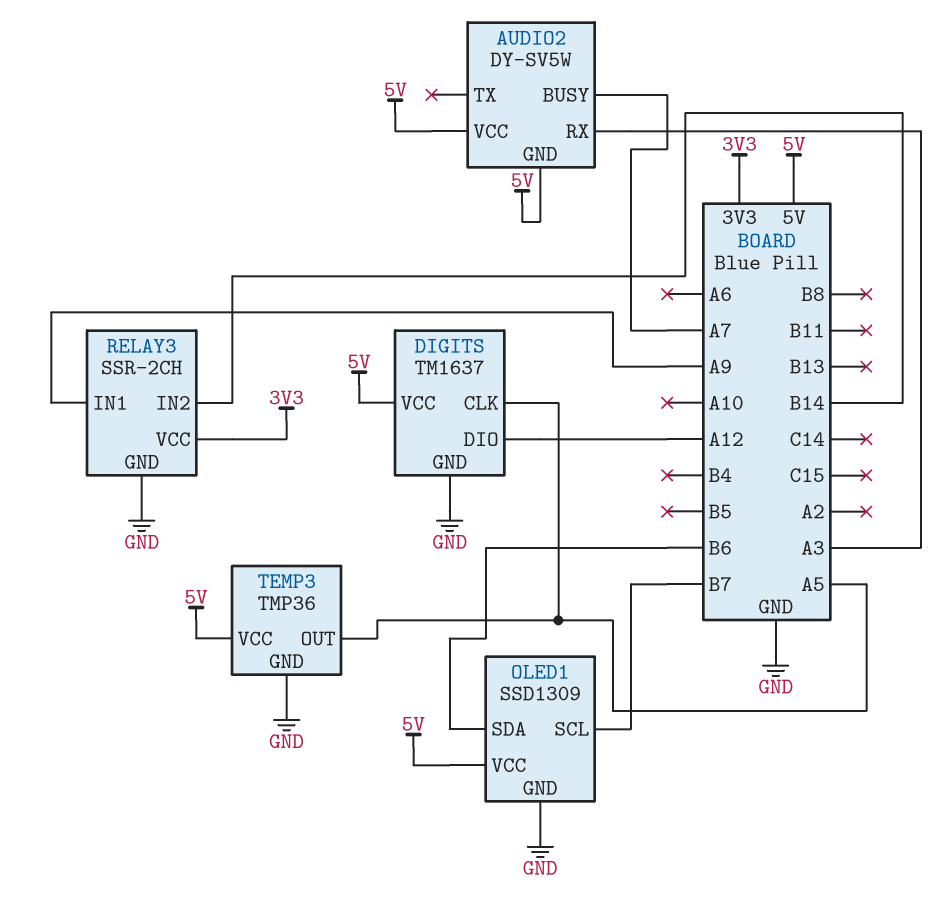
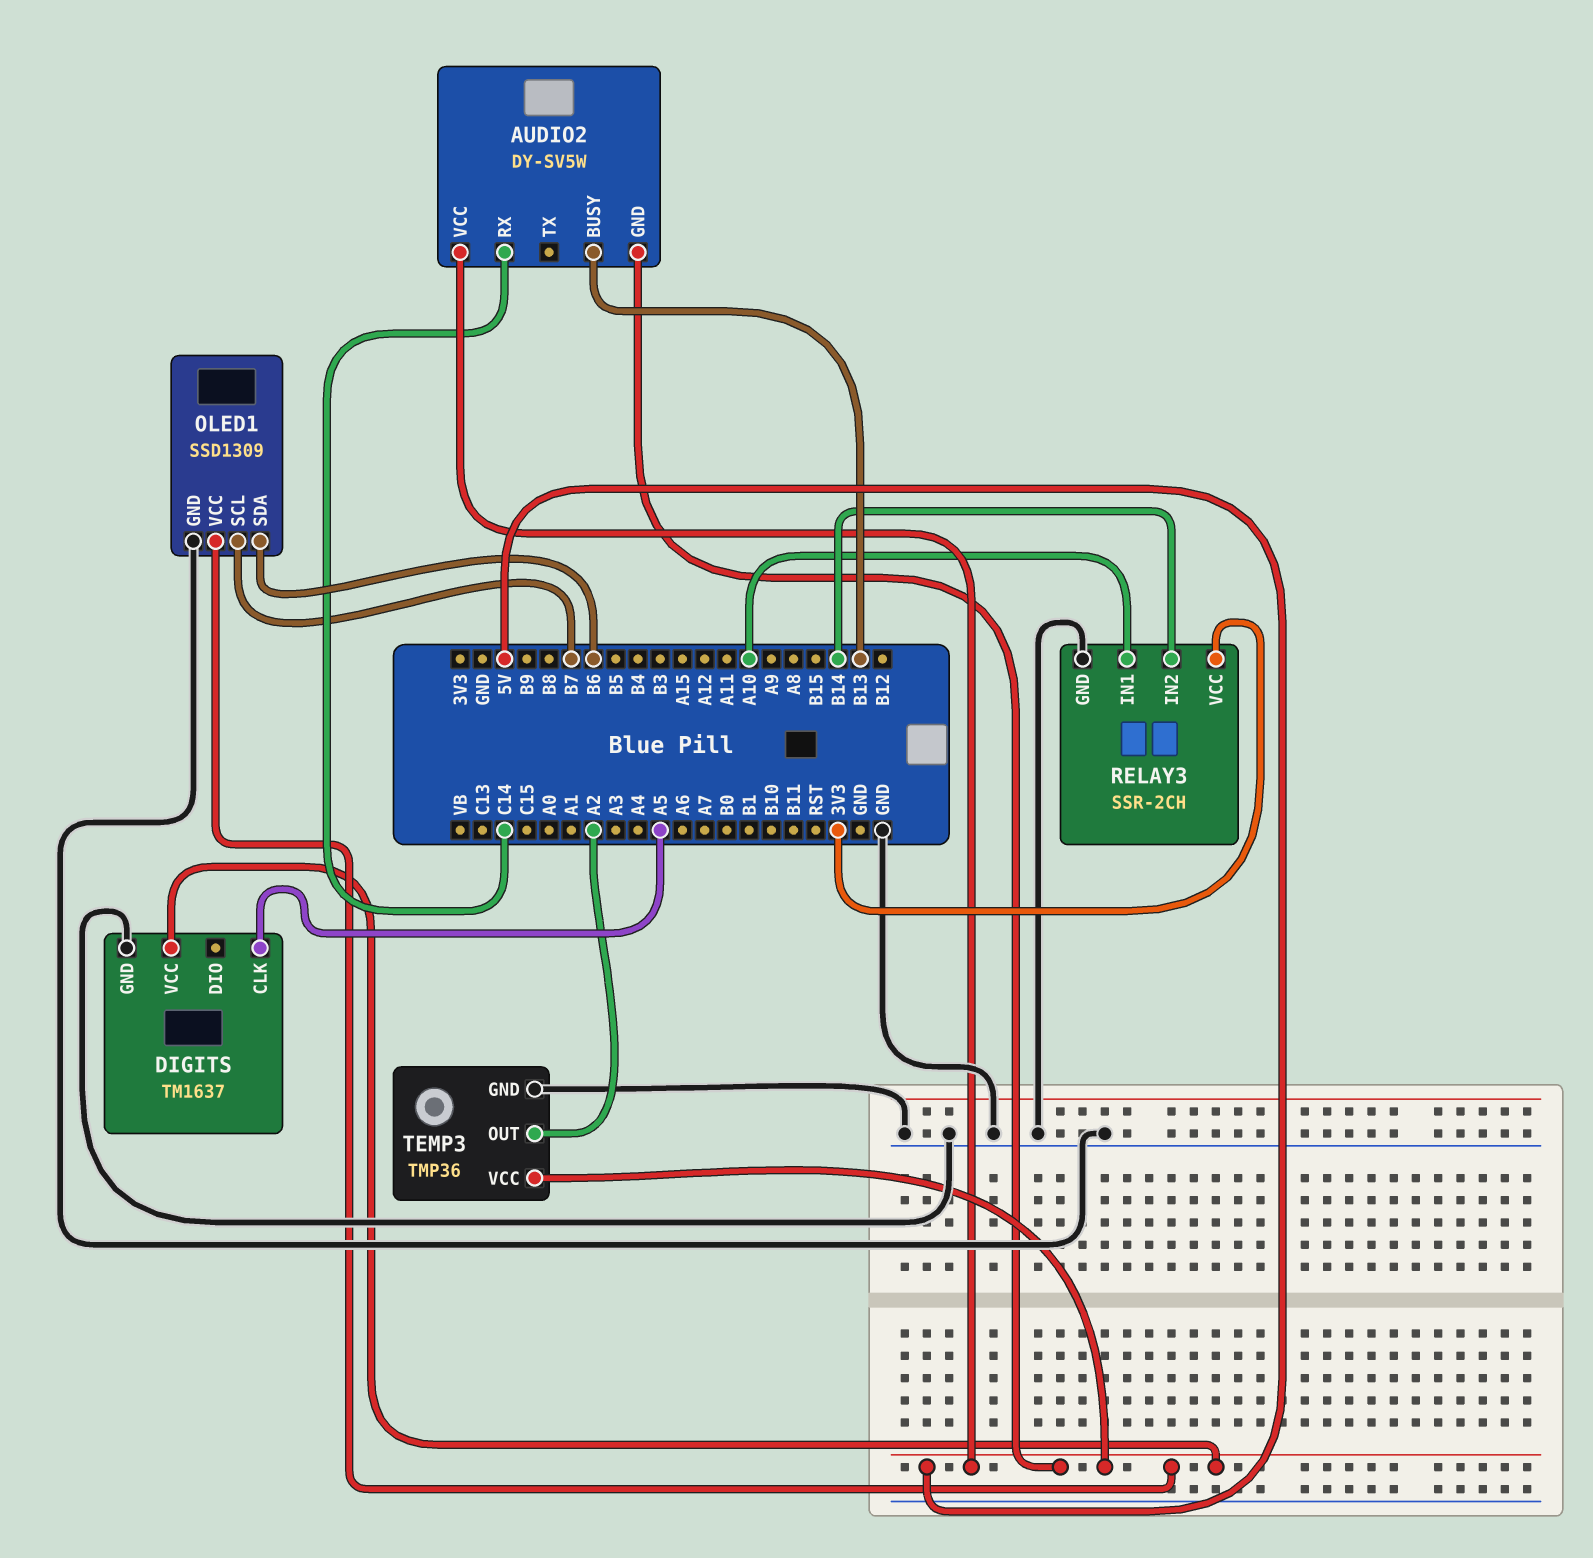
AUDIO2 pin BUSY: A7 -> B13
AUDIO2 pin RX: A3 -> C14
DIGITS pin DIO: A12 -> none
RELAY3 pin IN1: A9 -> A10
TEMP3 pin OUT: A5 -> A2

